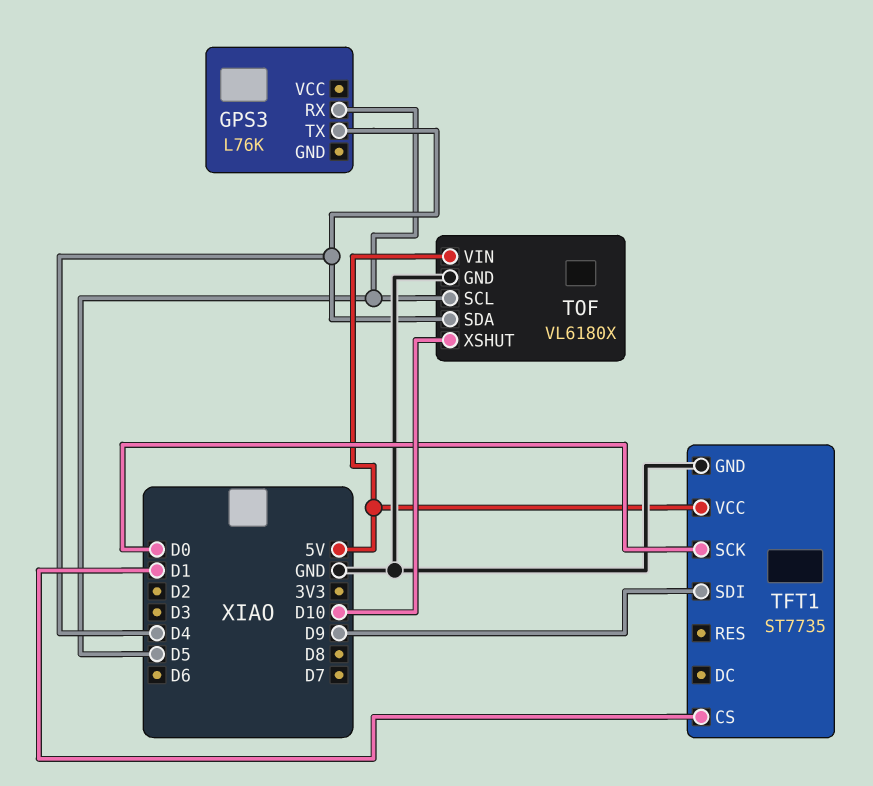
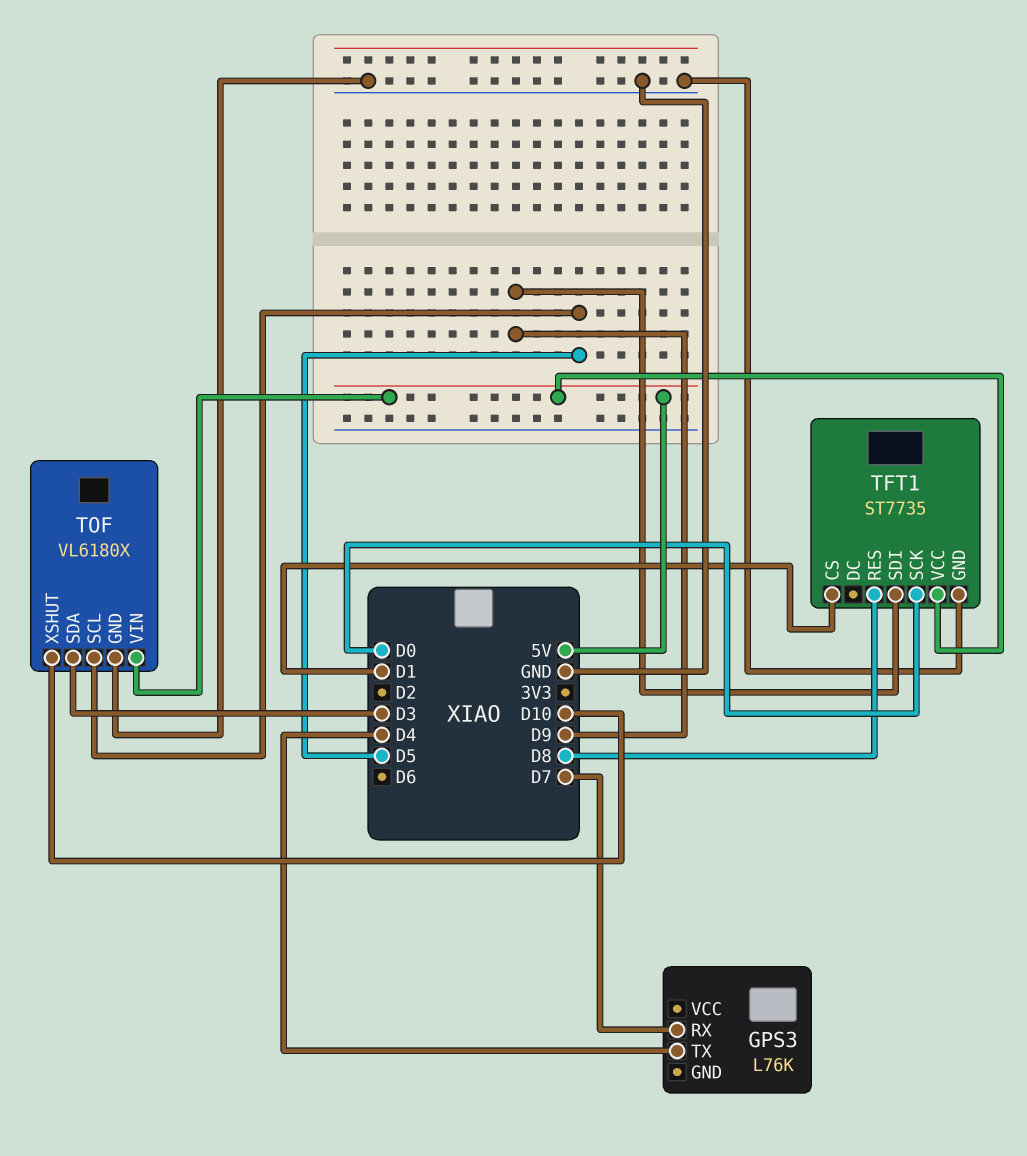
GPS3 pin RX: D5 -> D7
TFT1 pin RES: none -> D8
TOF pin SDA: D4 -> D3

